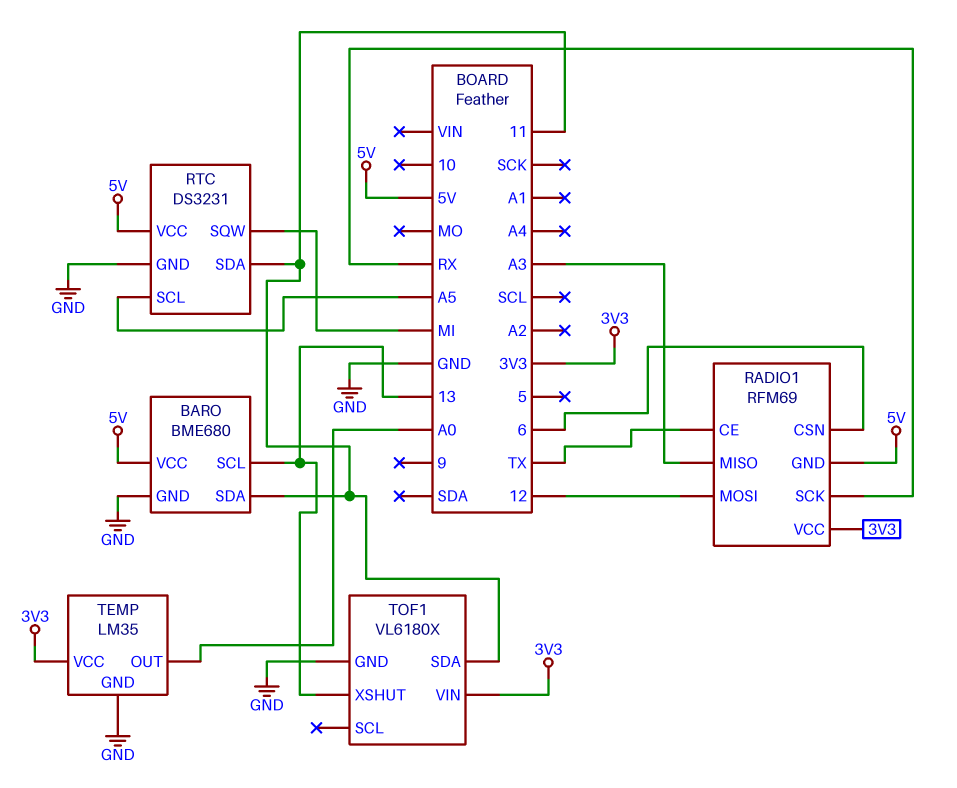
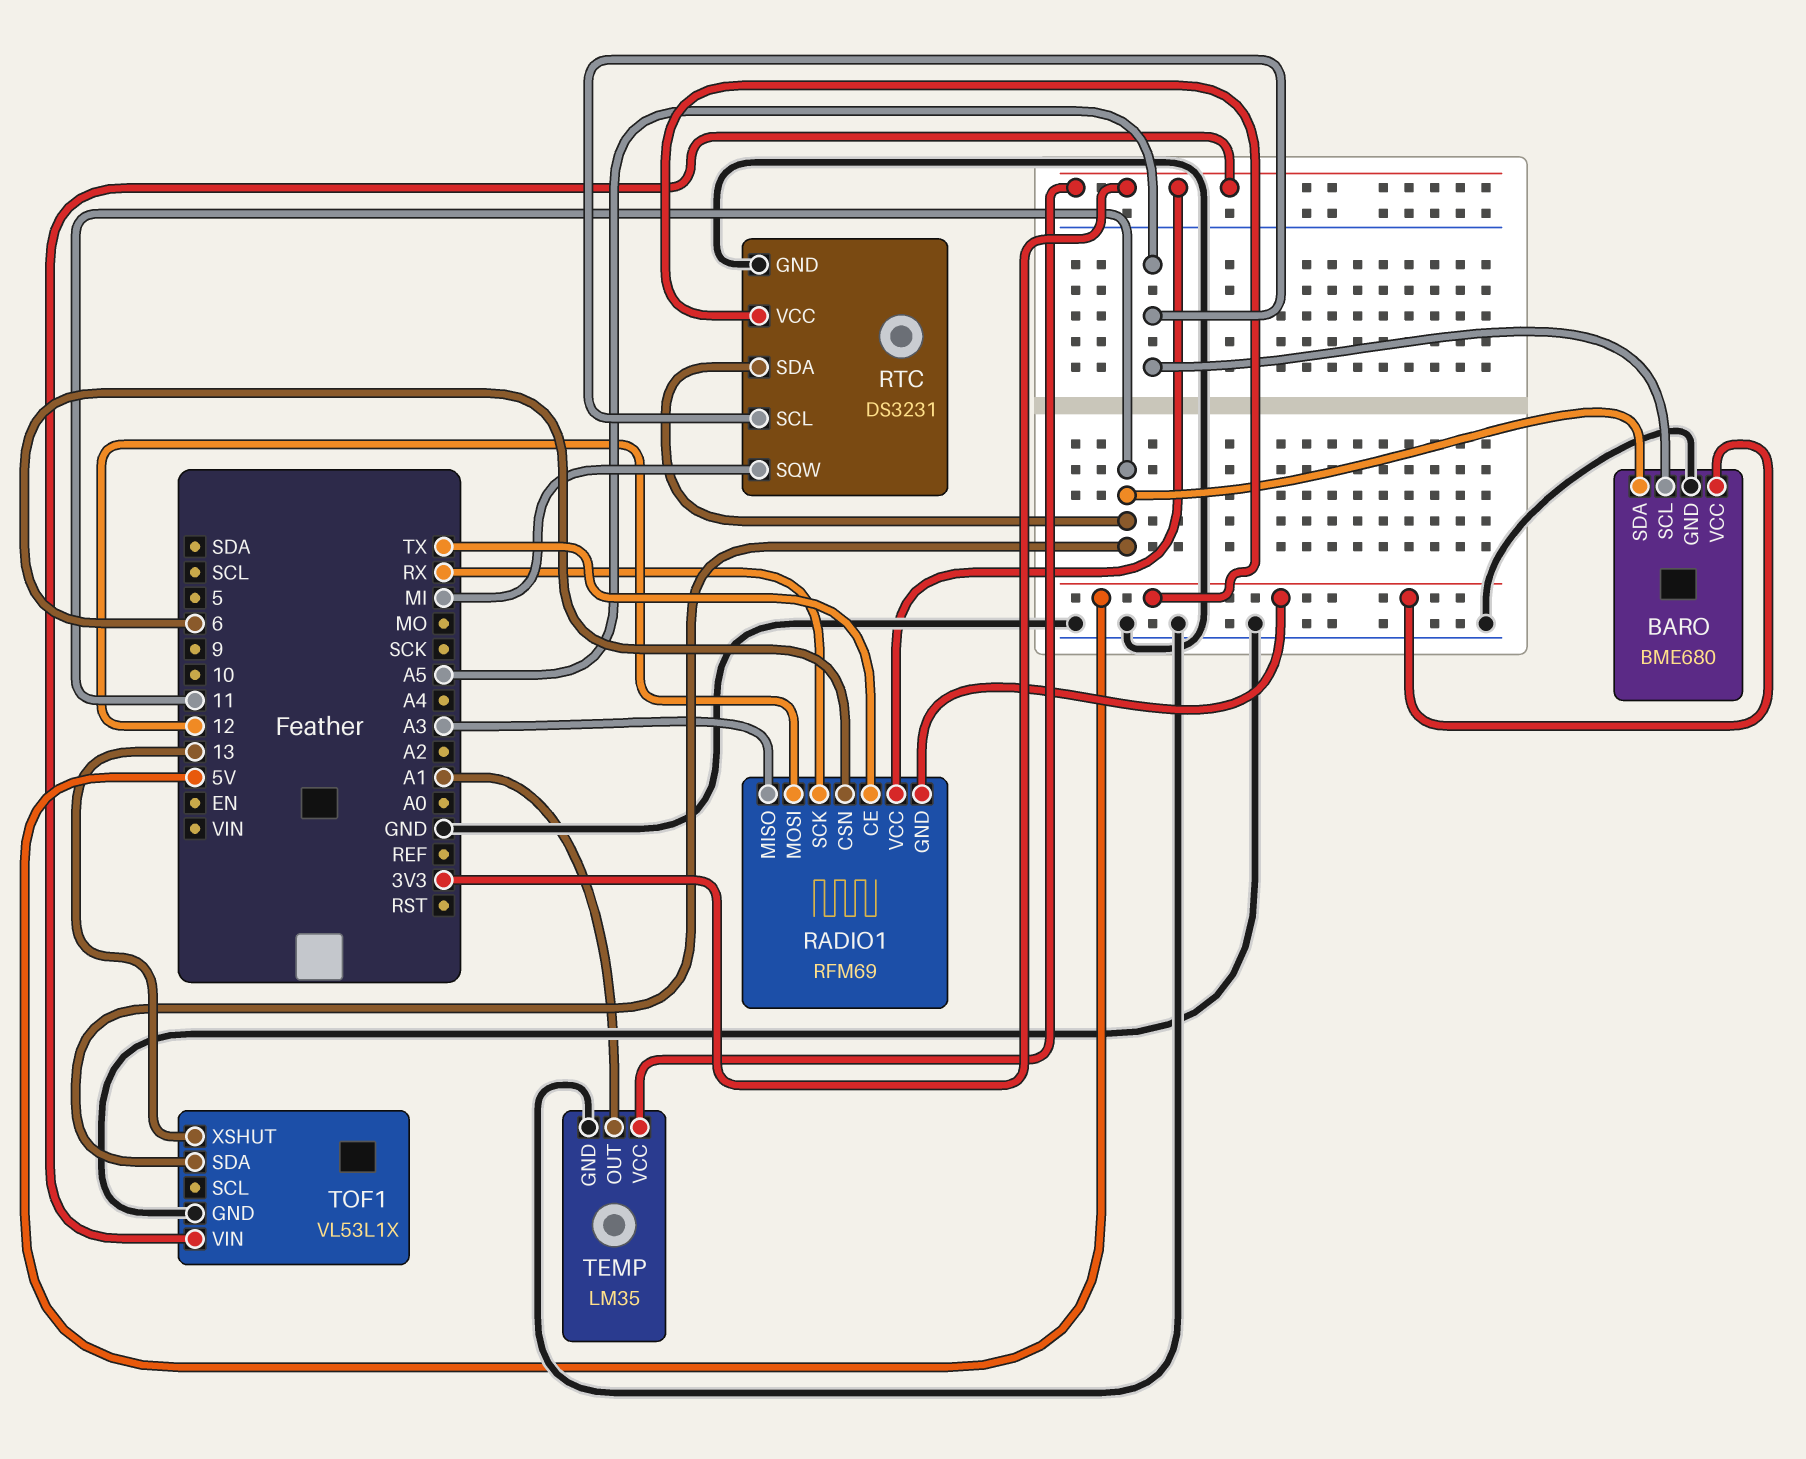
BARO pin SCL: 13 -> A5
TEMP pin OUT: A0 -> A1
TOF1: VL6180X -> VL53L1X

